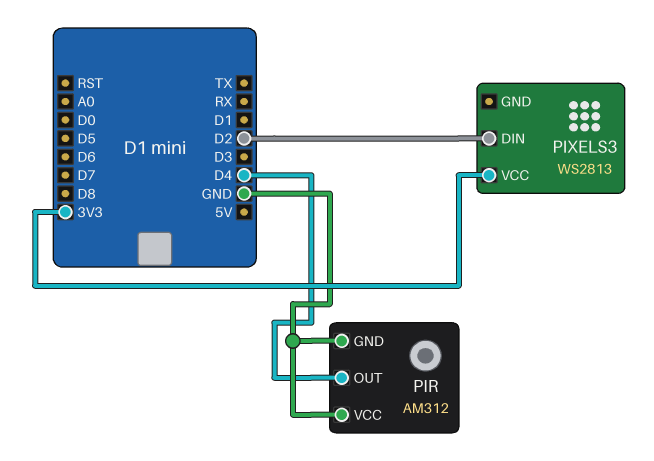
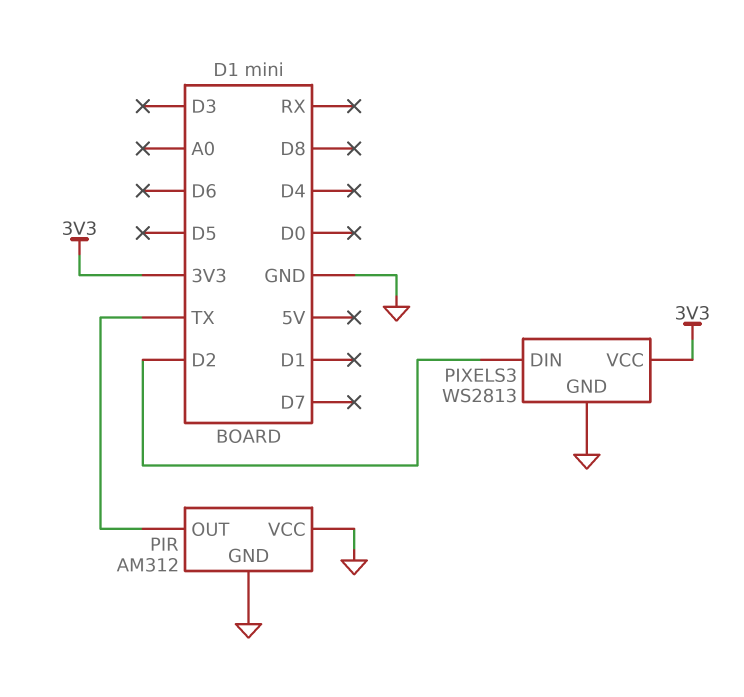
PIR pin OUT: D4 -> TX
PIXELS3 pin GND: none -> GND

